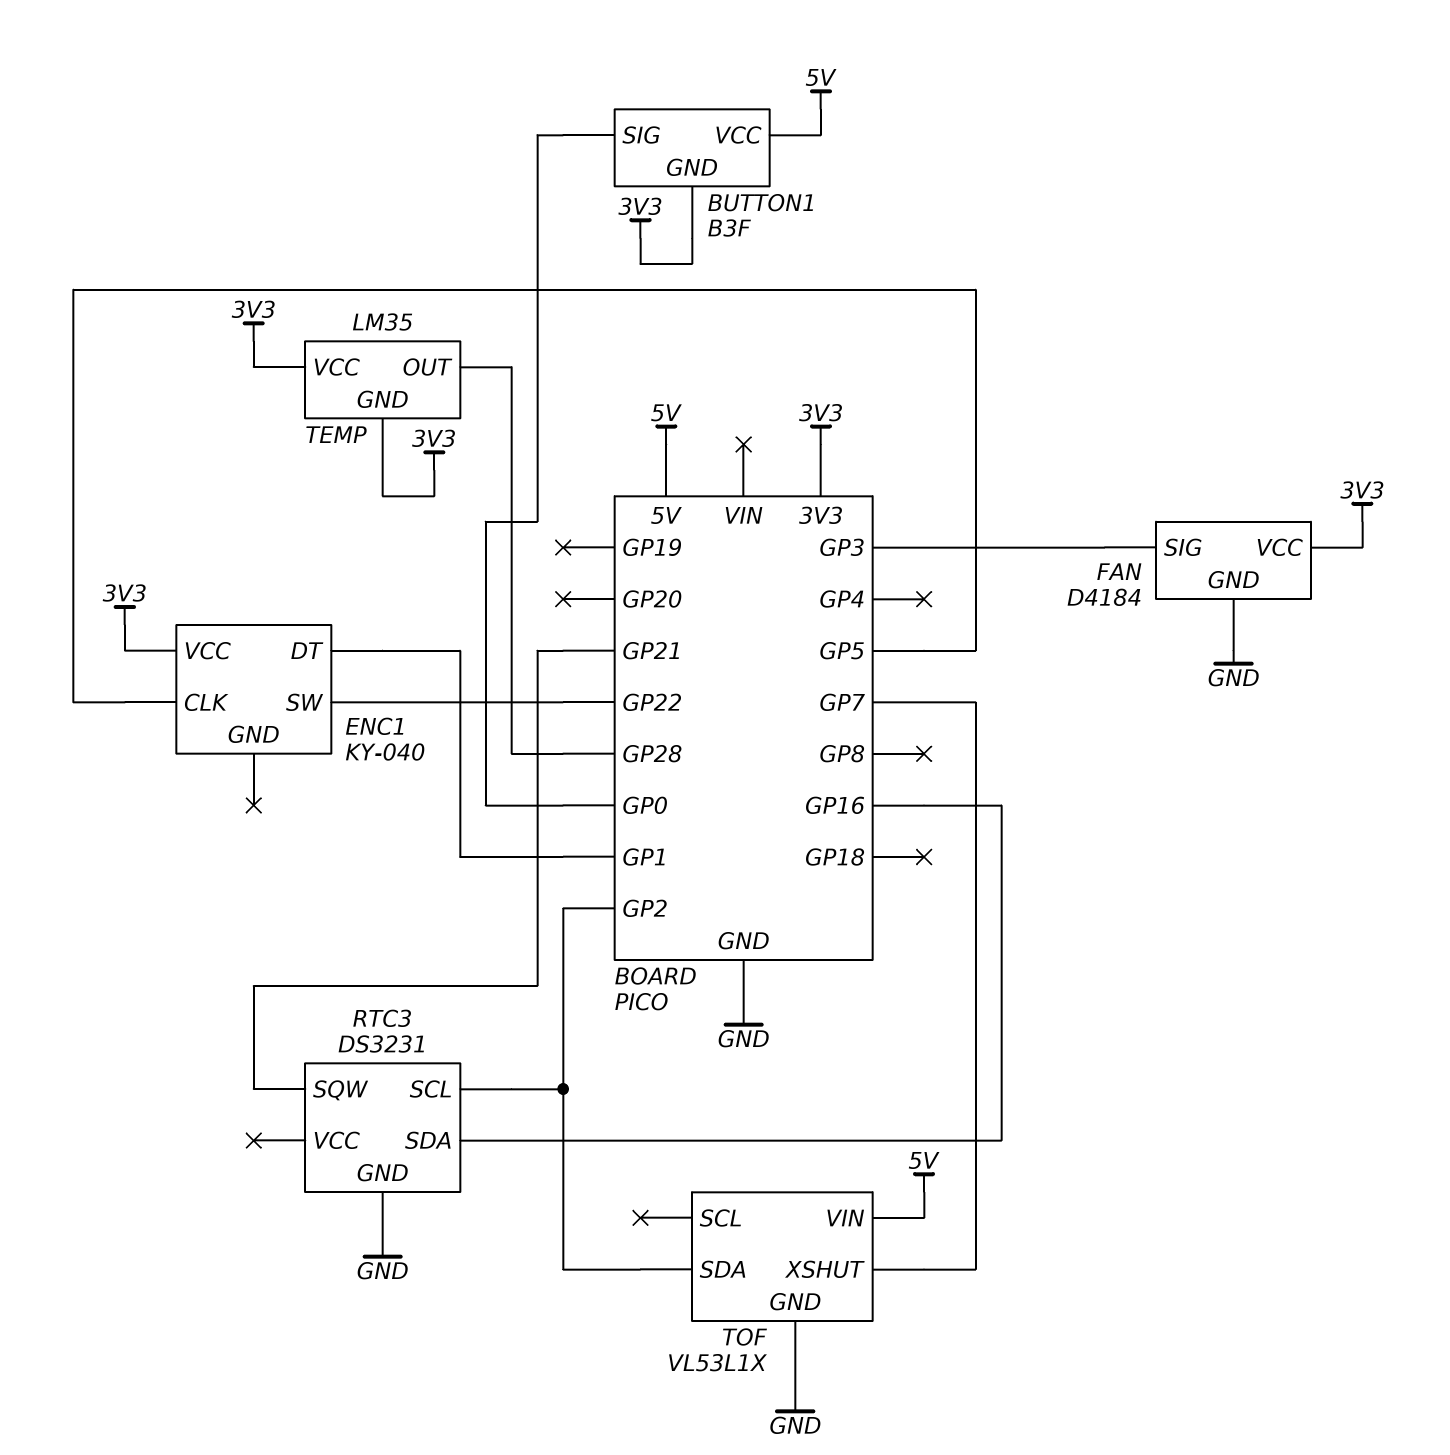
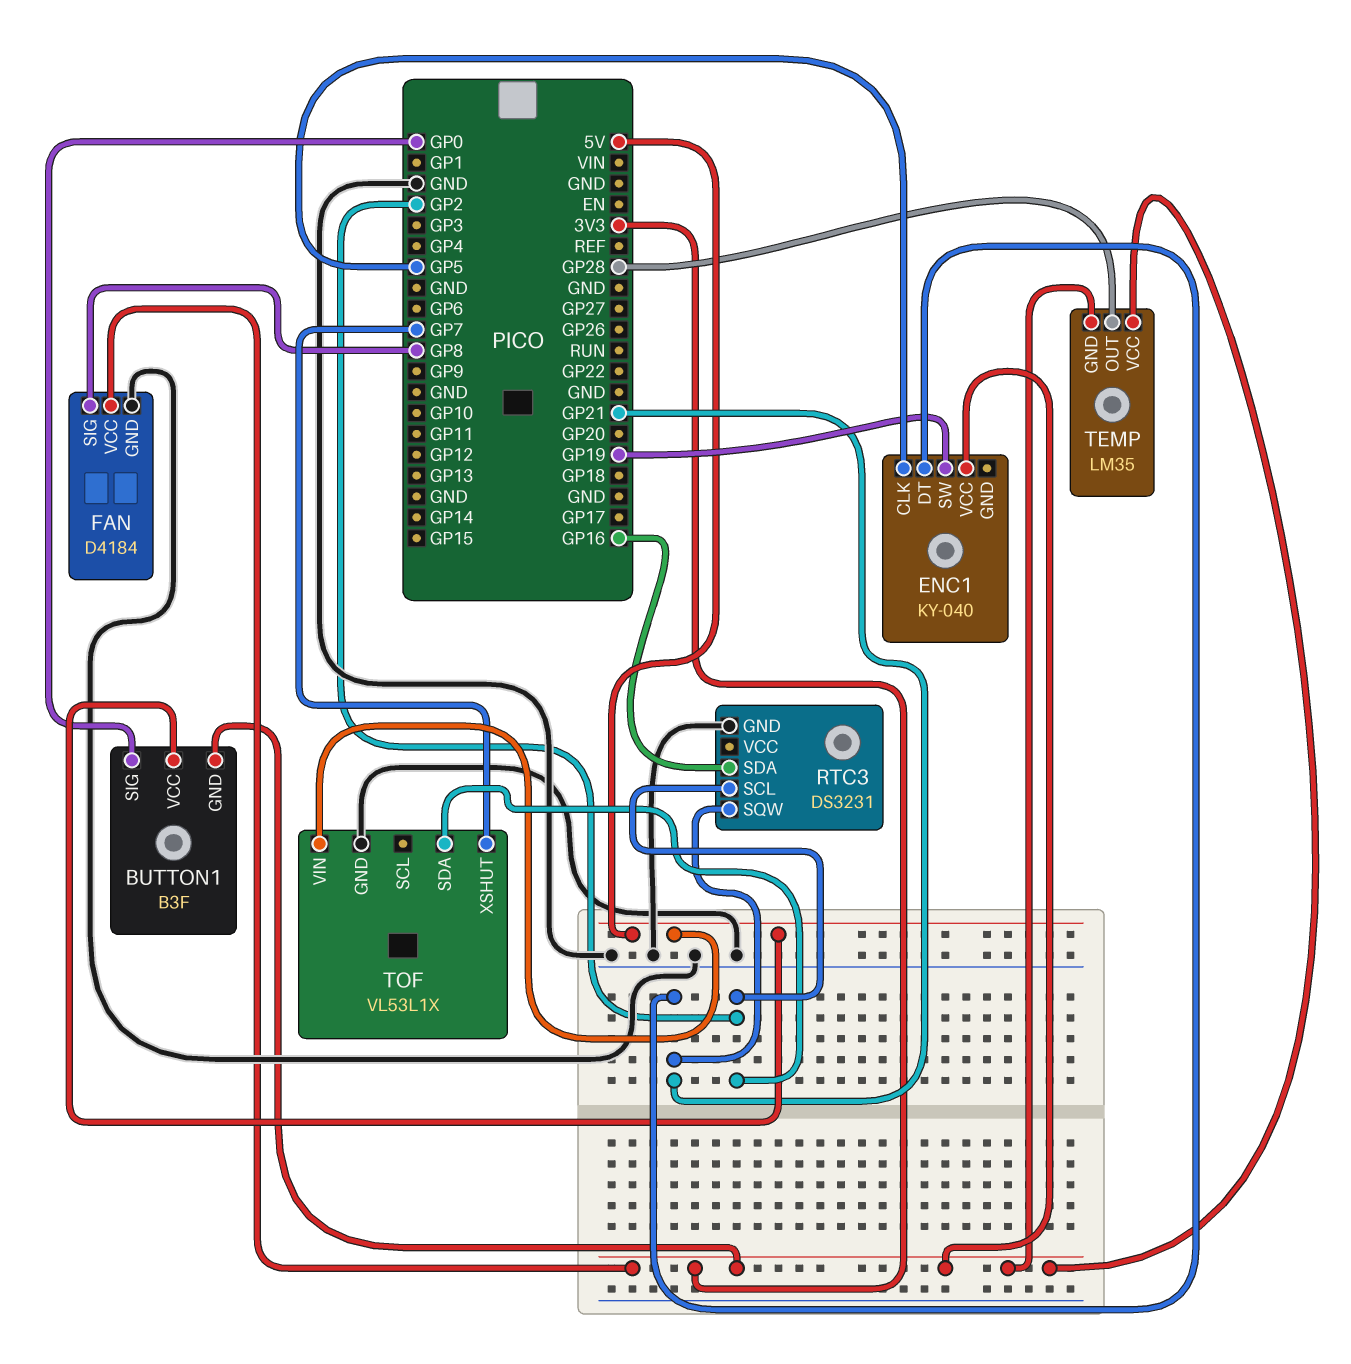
ENC1 pin DT: GP1 -> GP21
ENC1 pin SW: GP22 -> GP19
FAN pin SIG: GP3 -> GP8

